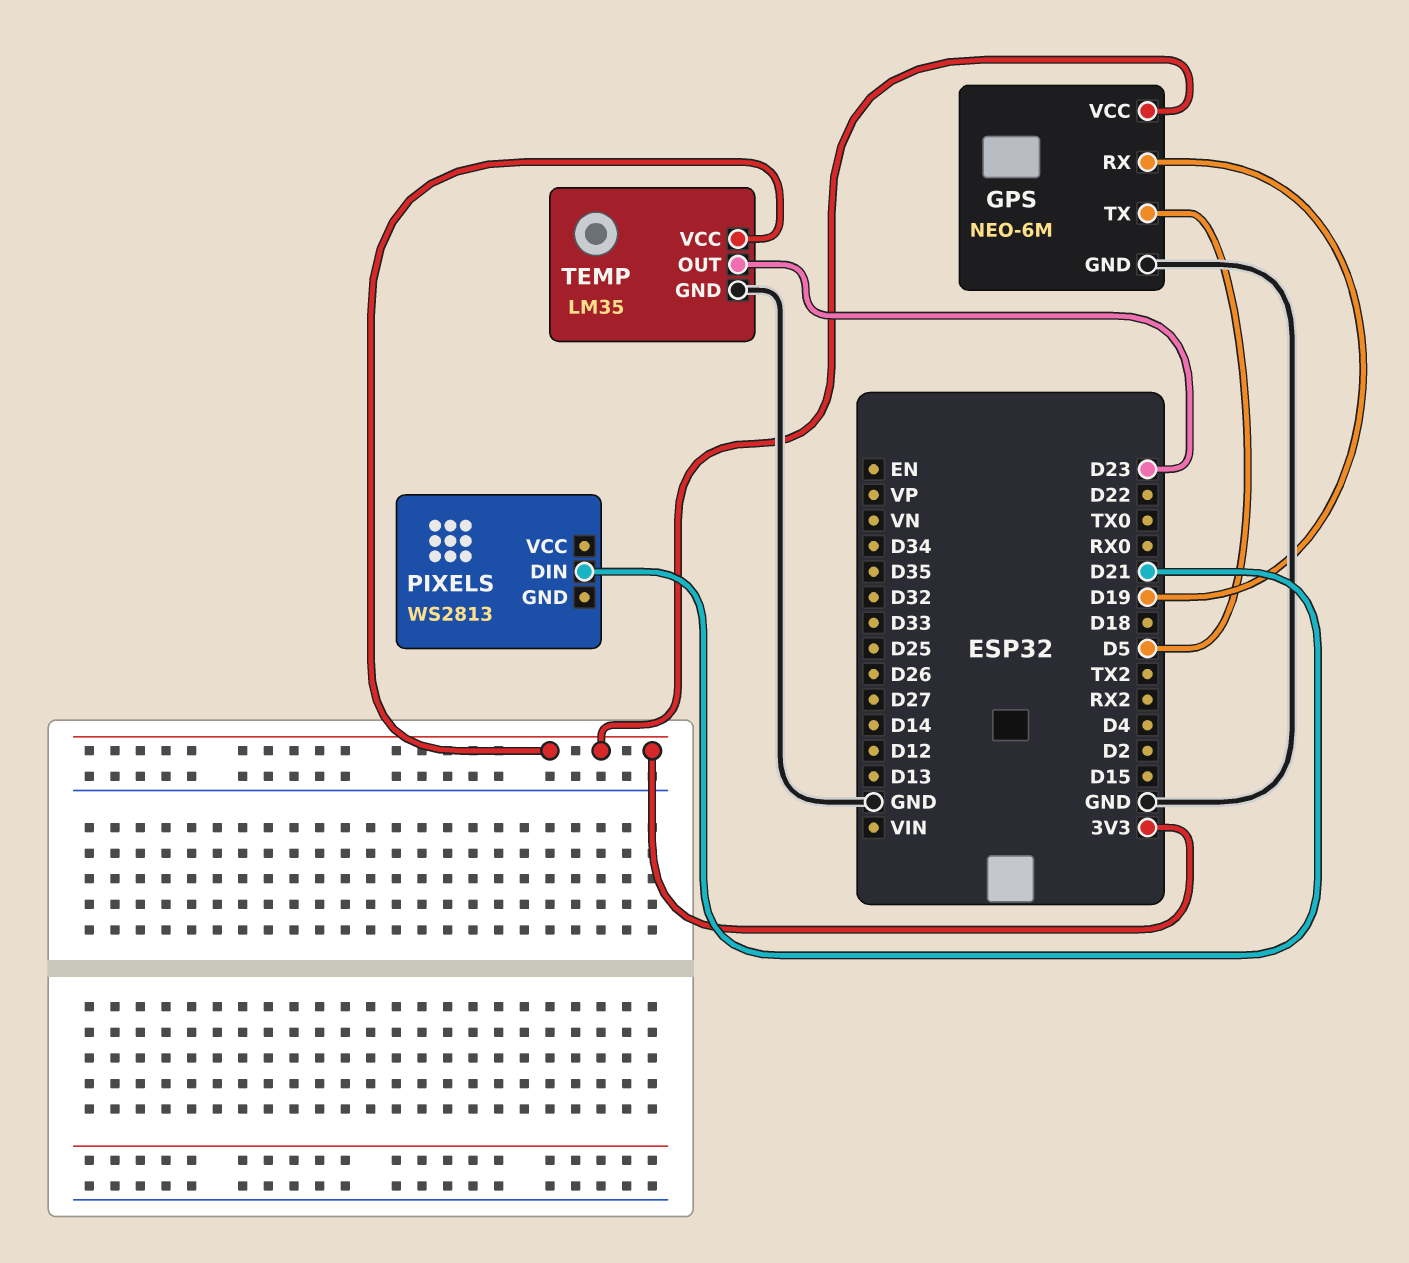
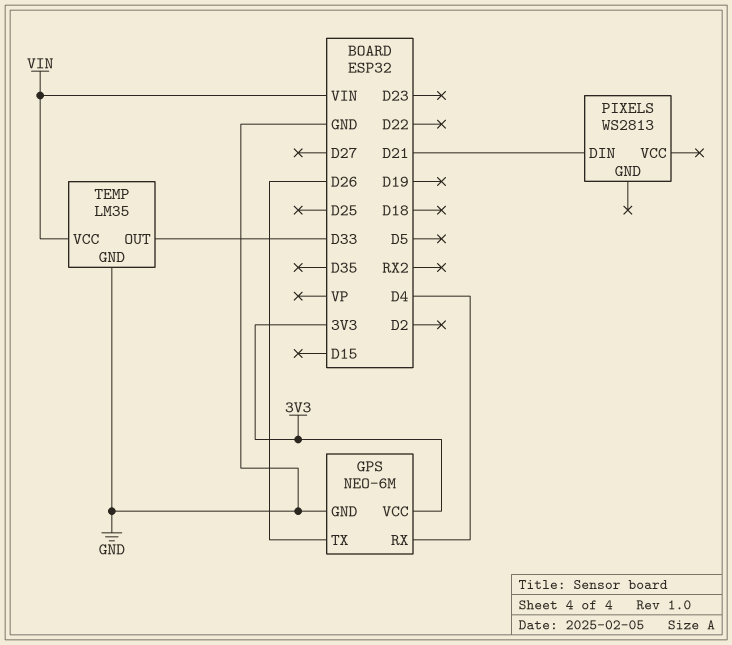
GPS pin RX: D19 -> D4
GPS pin TX: D5 -> D26
TEMP pin OUT: D23 -> D33
TEMP pin VCC: 3V3 -> VIN

